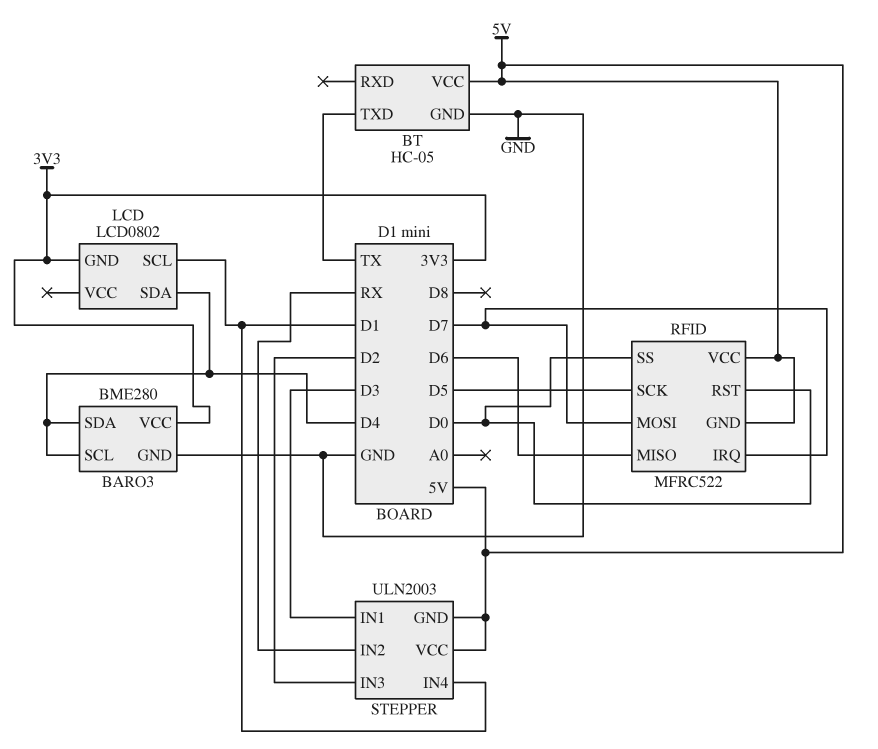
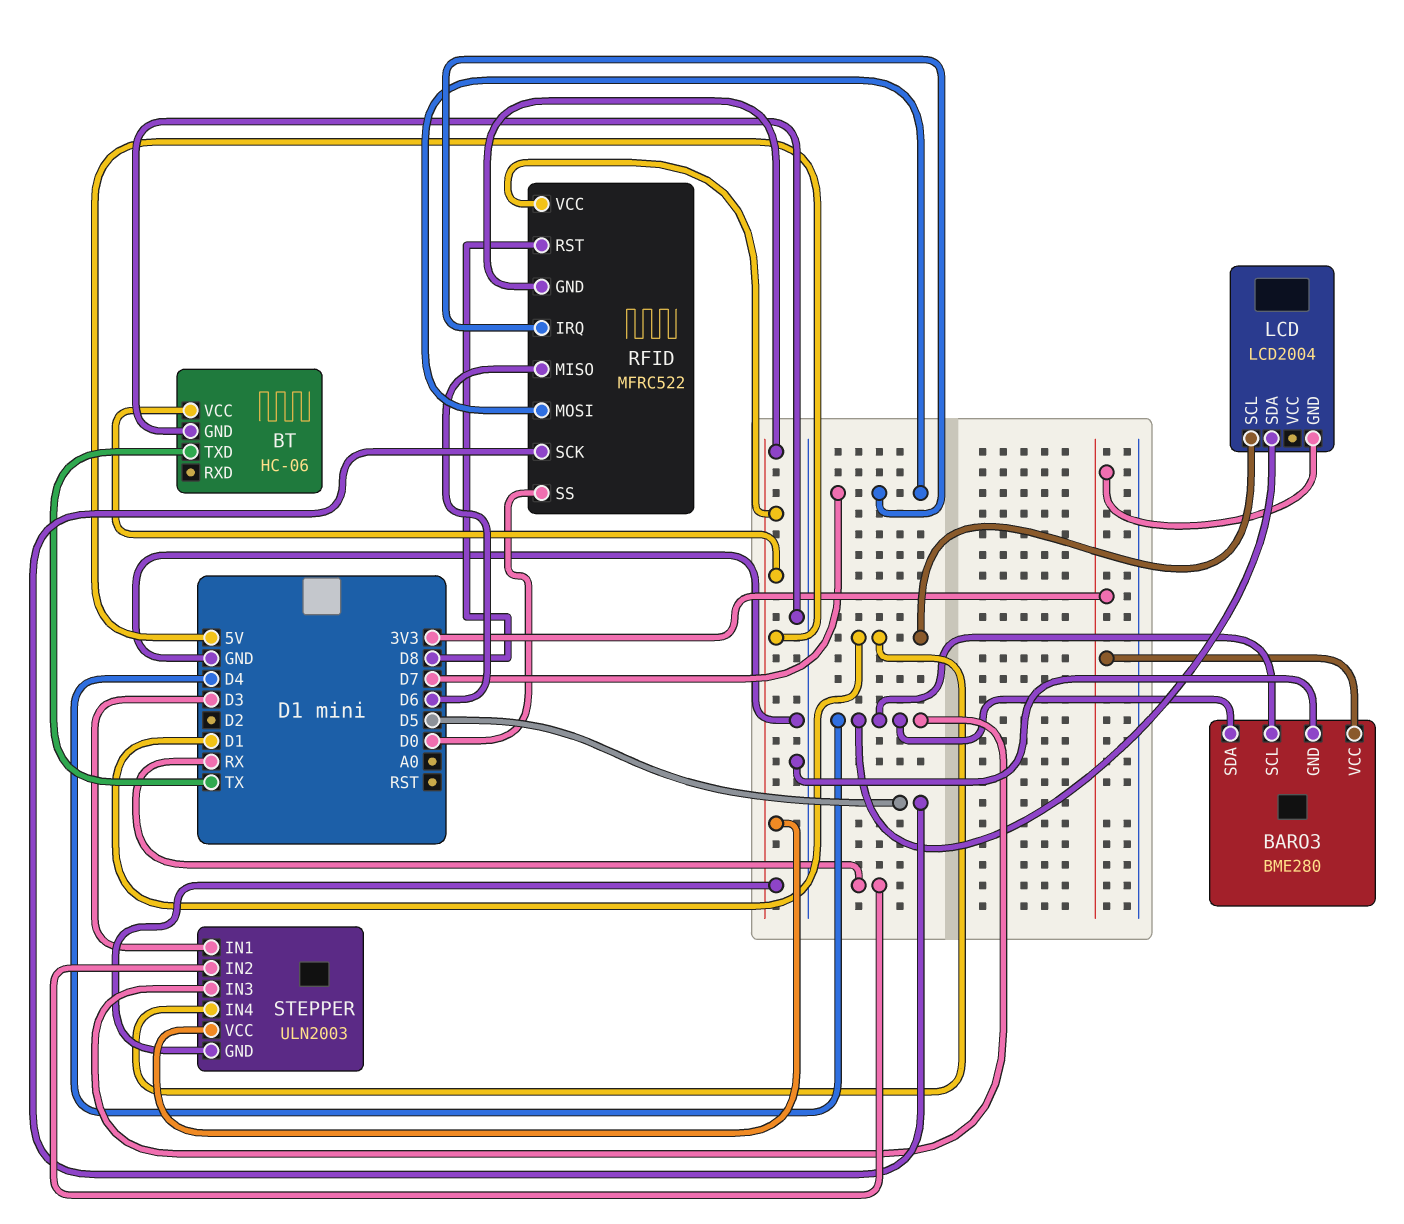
BT: HC-05 -> HC-06
LCD: LCD0802 -> LCD2004
RFID pin RST: D0 -> D8
STEPPER pin IN3: D2 -> D4

